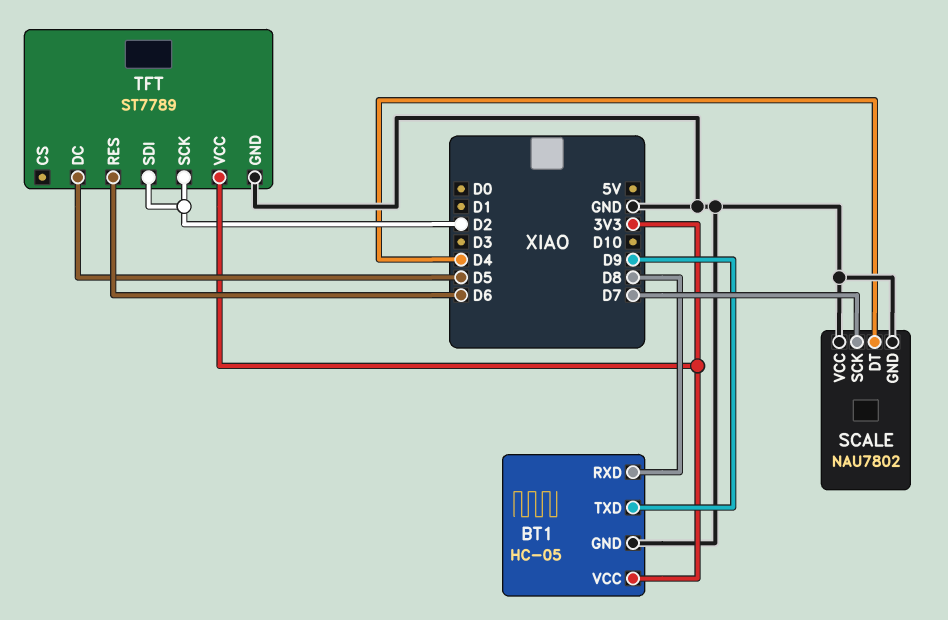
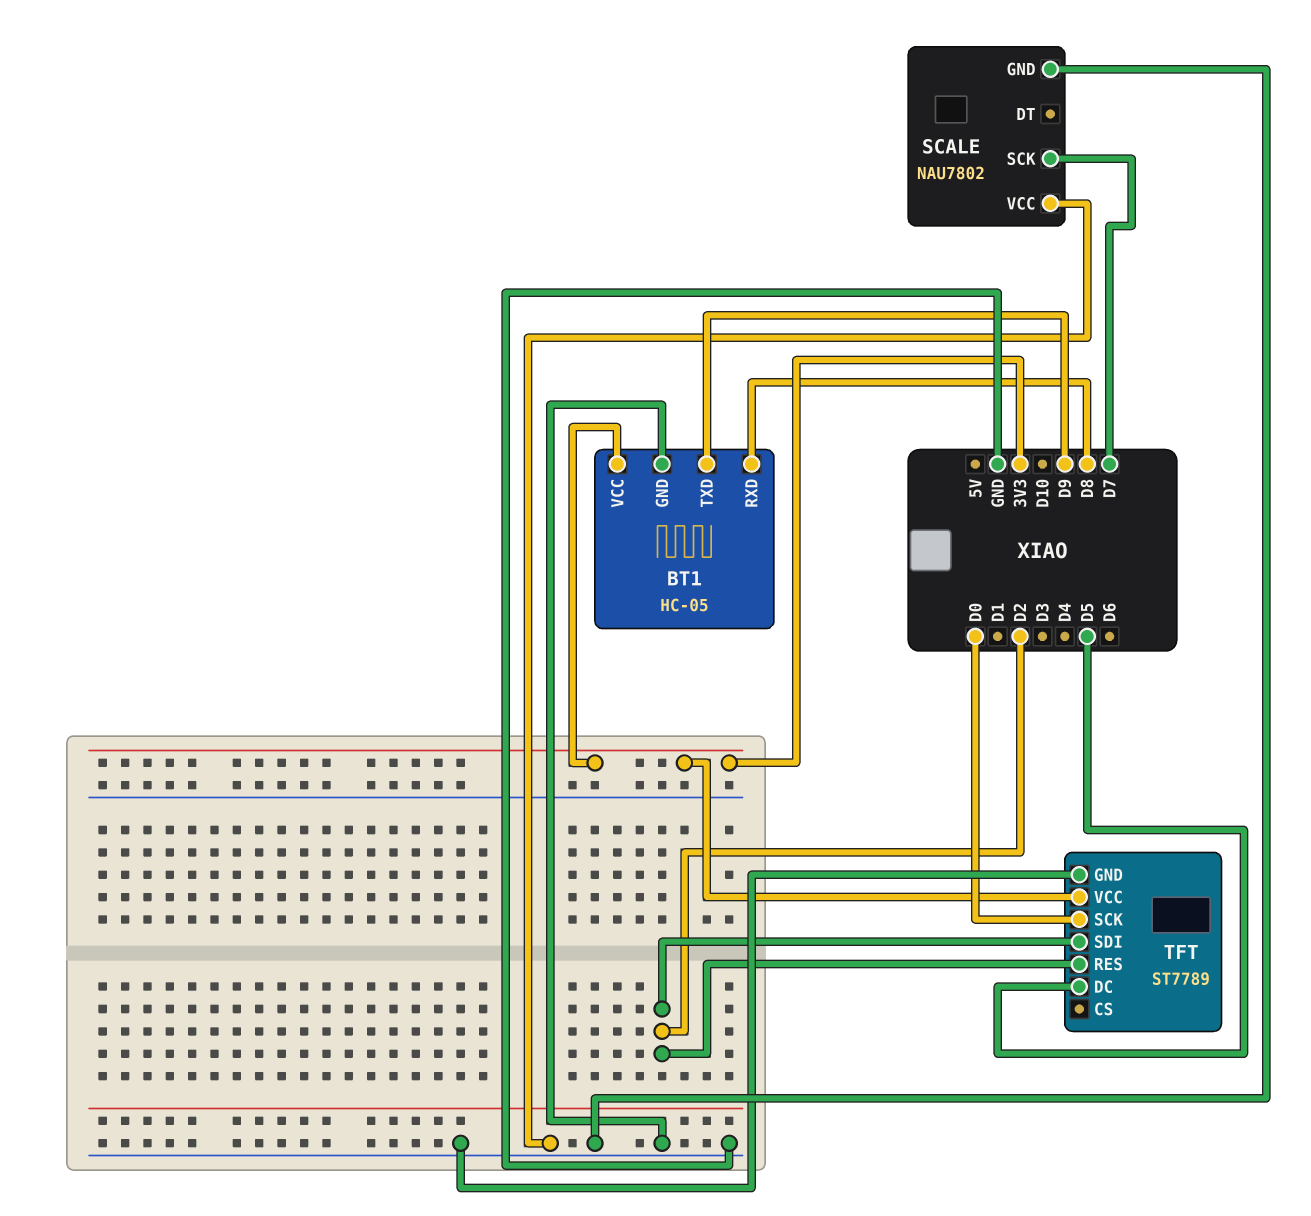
SCALE pin DT: D4 -> none
TFT pin RES: D6 -> D2
TFT pin SCK: D2 -> D0

